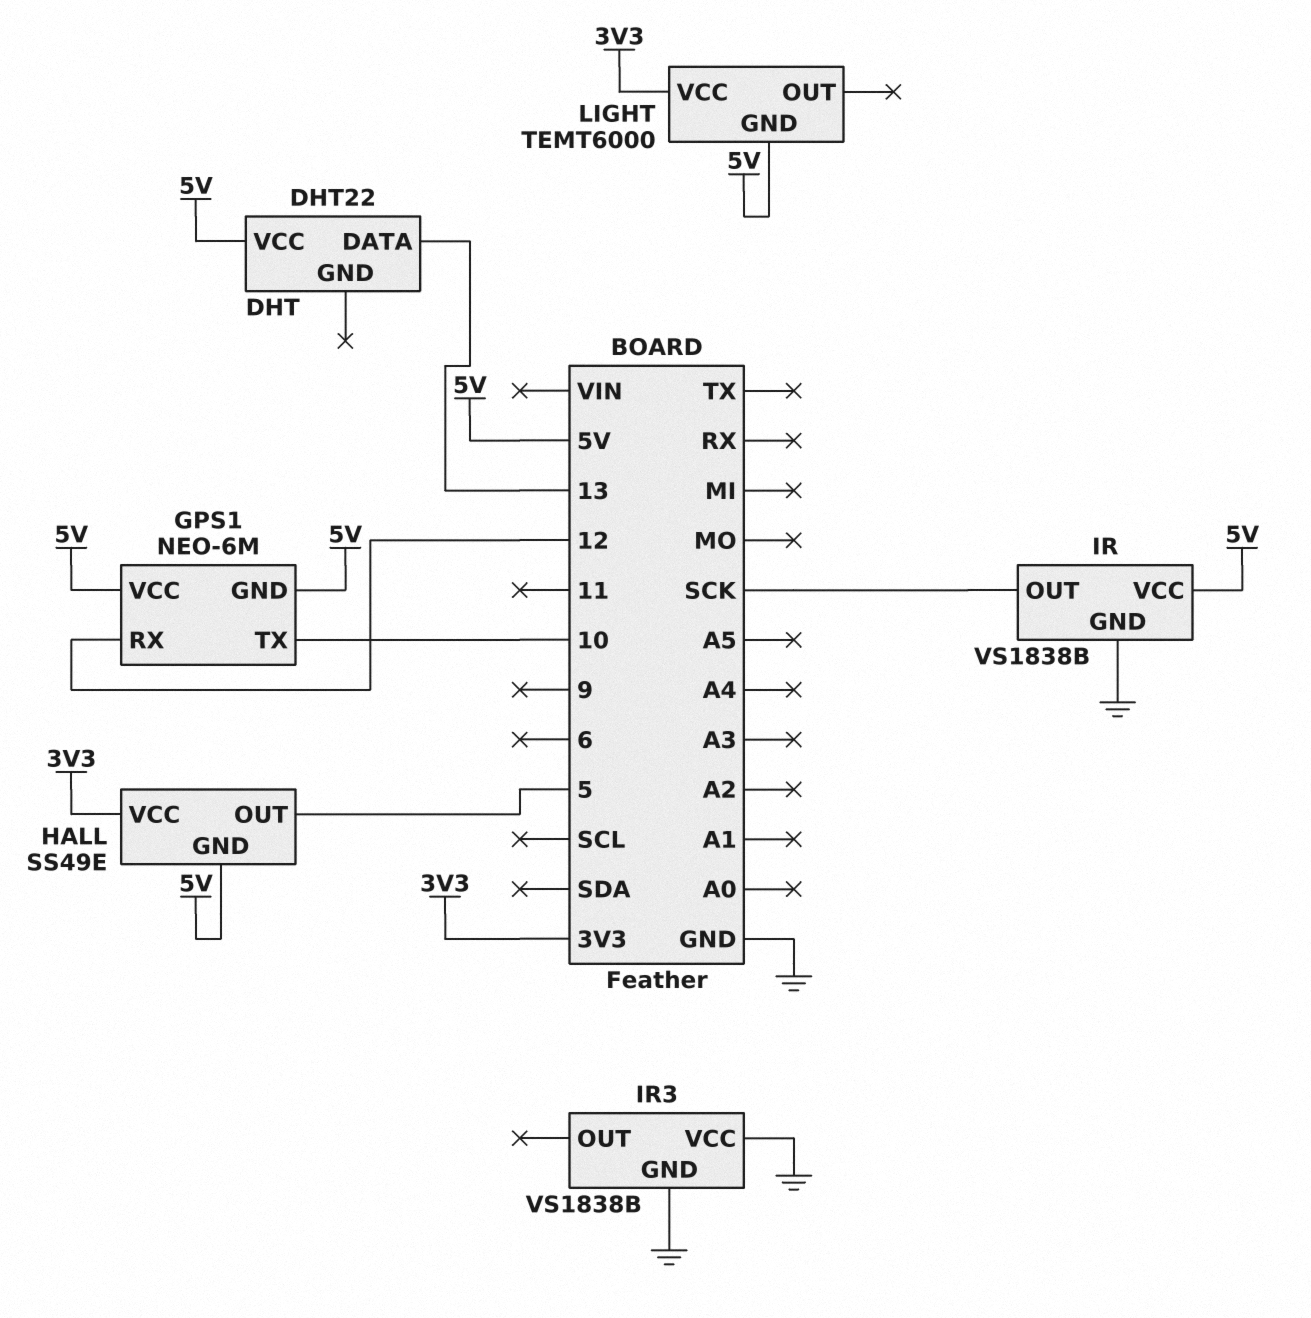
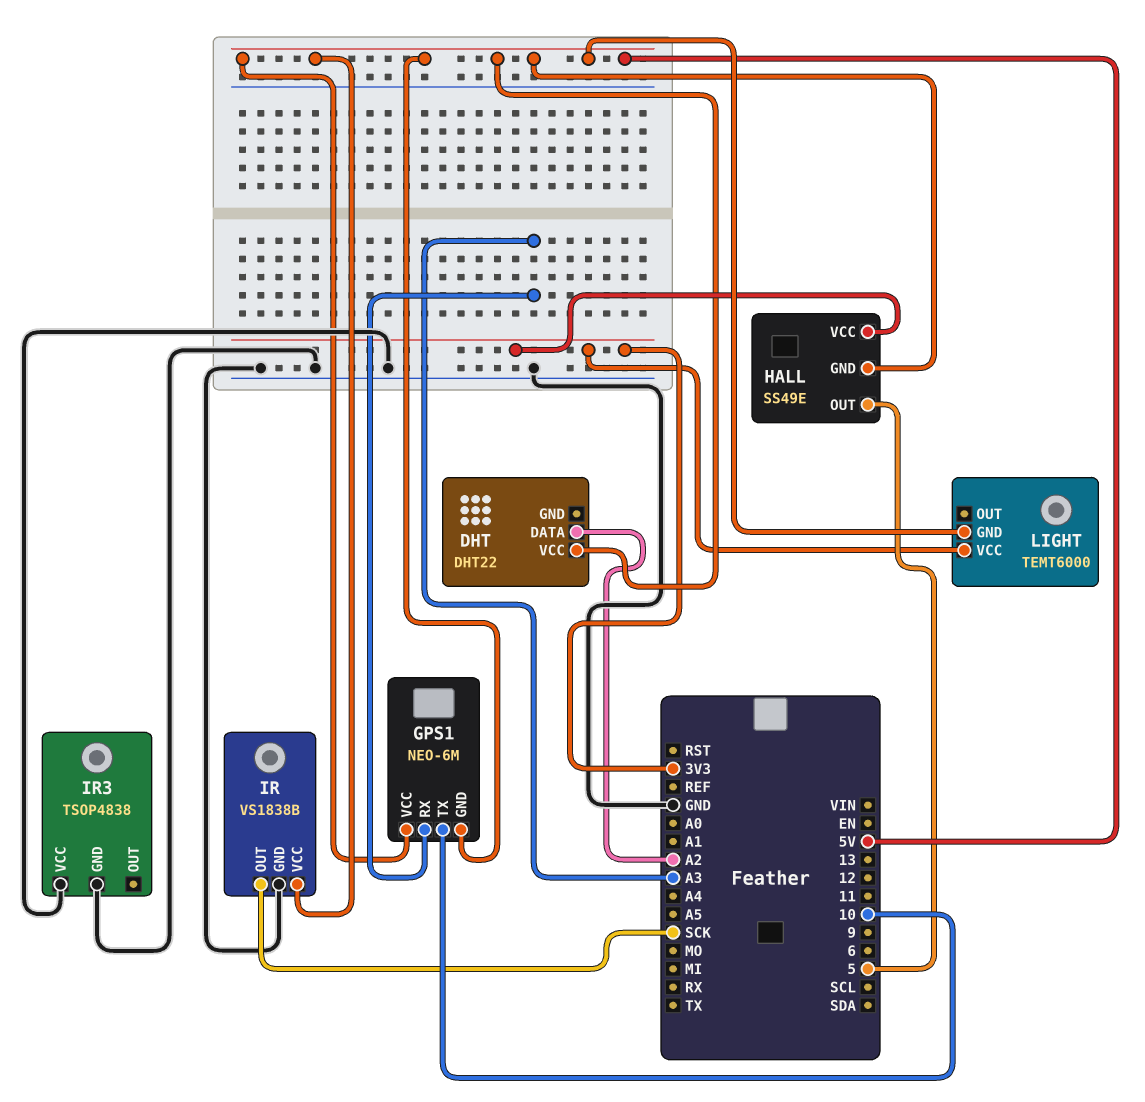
DHT pin DATA: 13 -> A2
GPS1 pin RX: 12 -> A3
IR3: VS1838B -> TSOP4838

